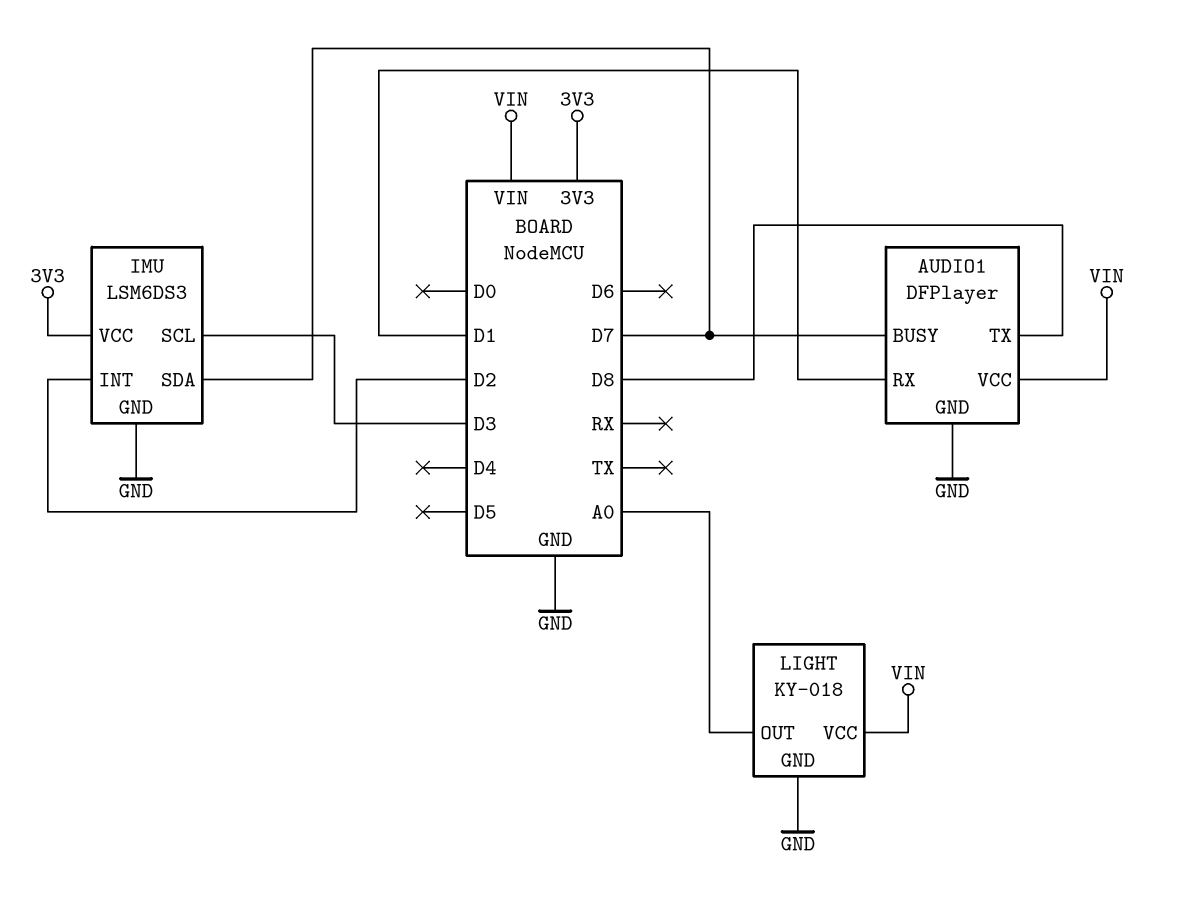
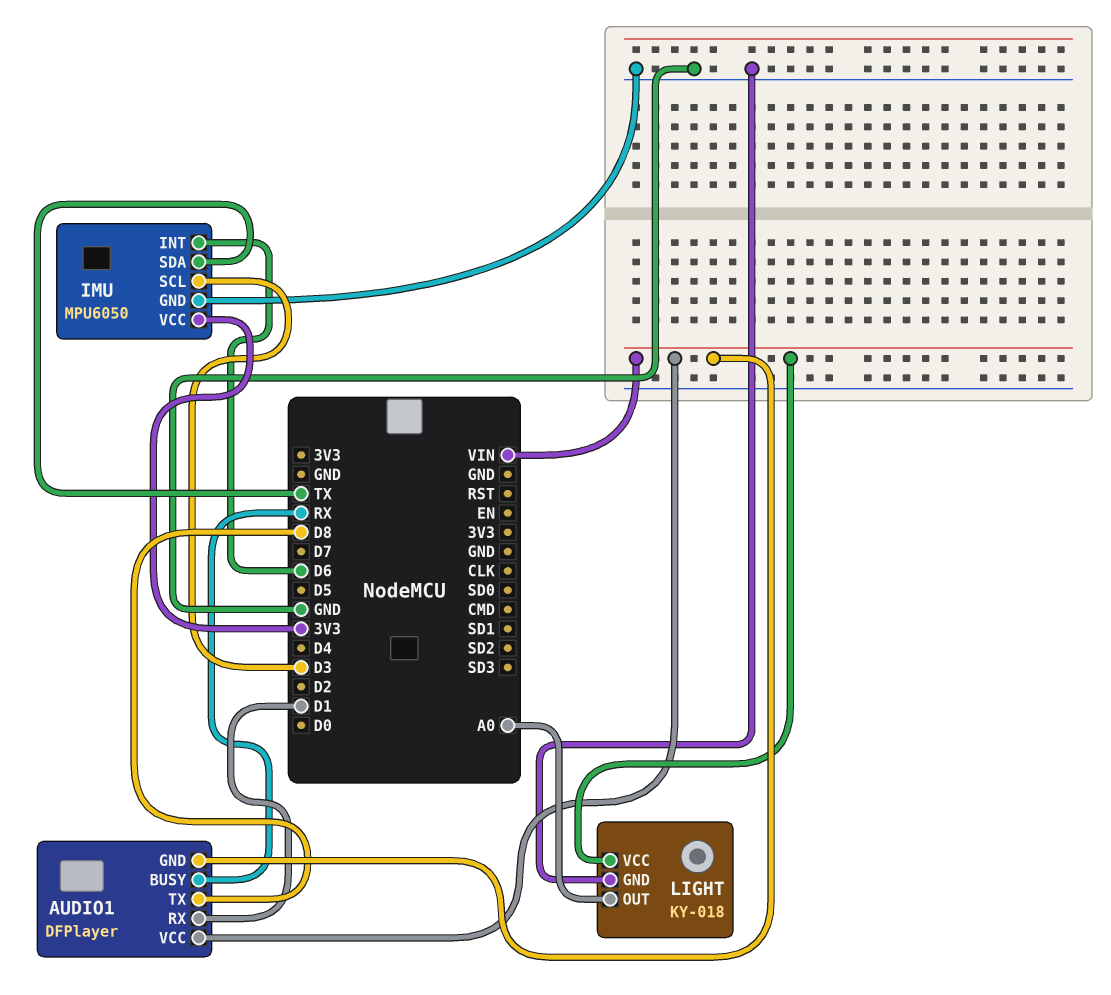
AUDIO1 pin BUSY: D7 -> RX
AUDIO1 pin GND: GND -> VIN
IMU: LSM6DS3 -> MPU6050
IMU pin INT: D2 -> D6
IMU pin SDA: D7 -> TX

